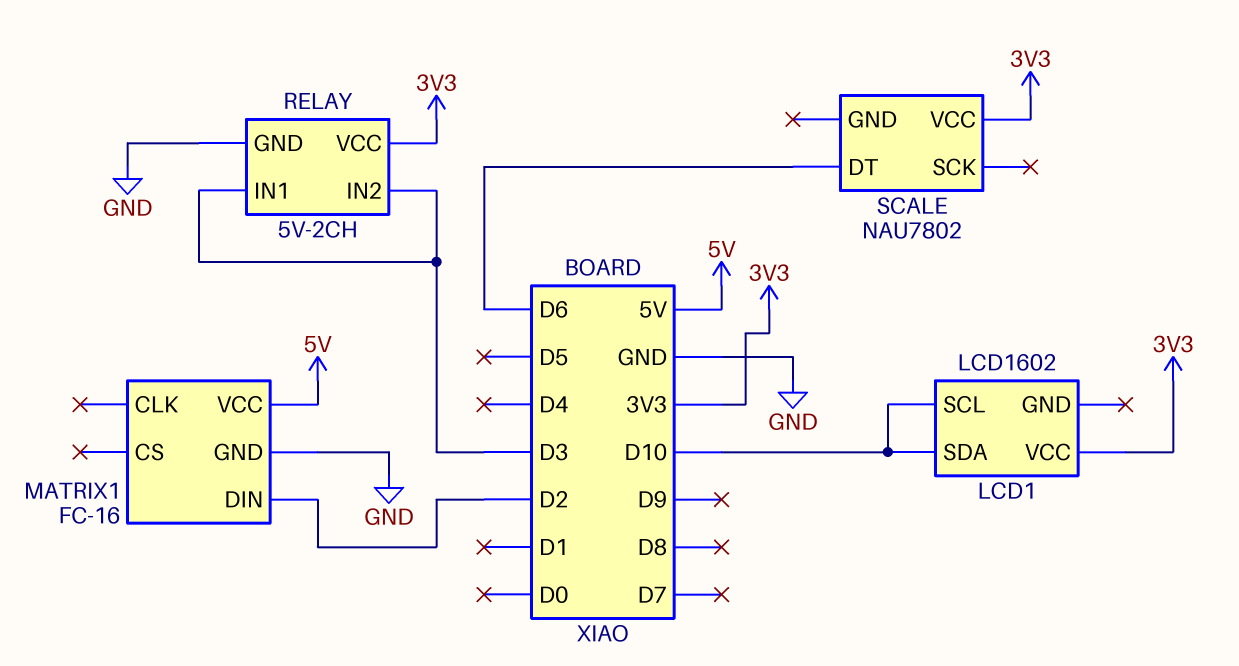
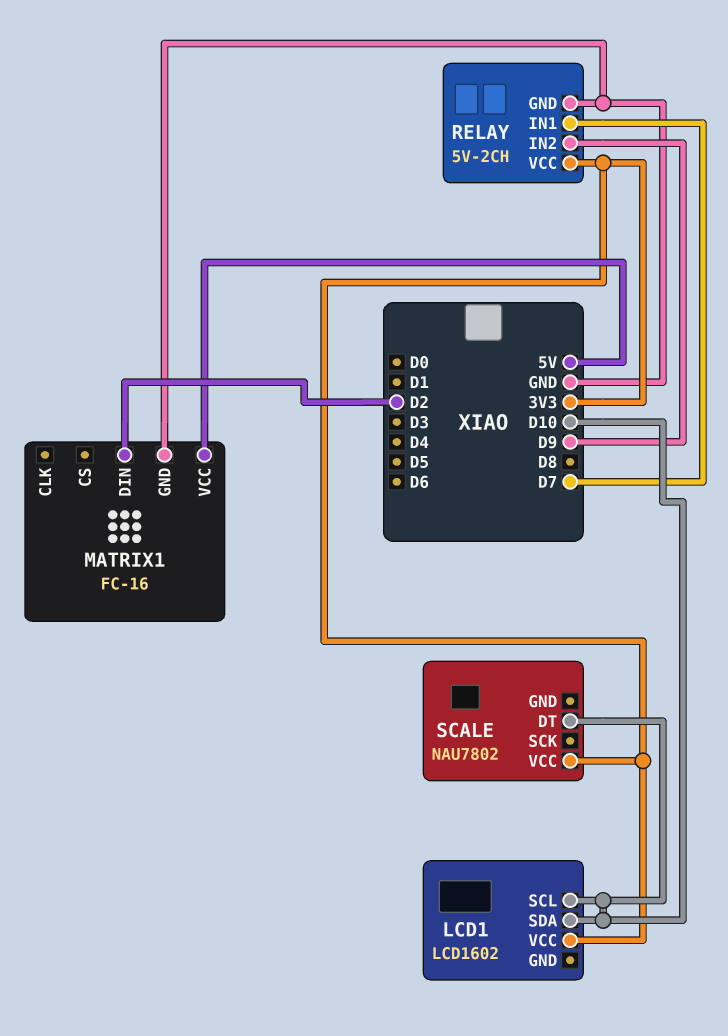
RELAY pin IN1: D3 -> D7
RELAY pin IN2: D3 -> D9
SCALE pin DT: D6 -> D10

